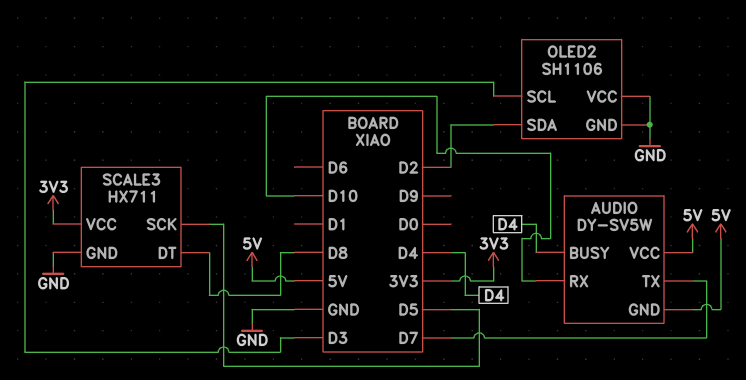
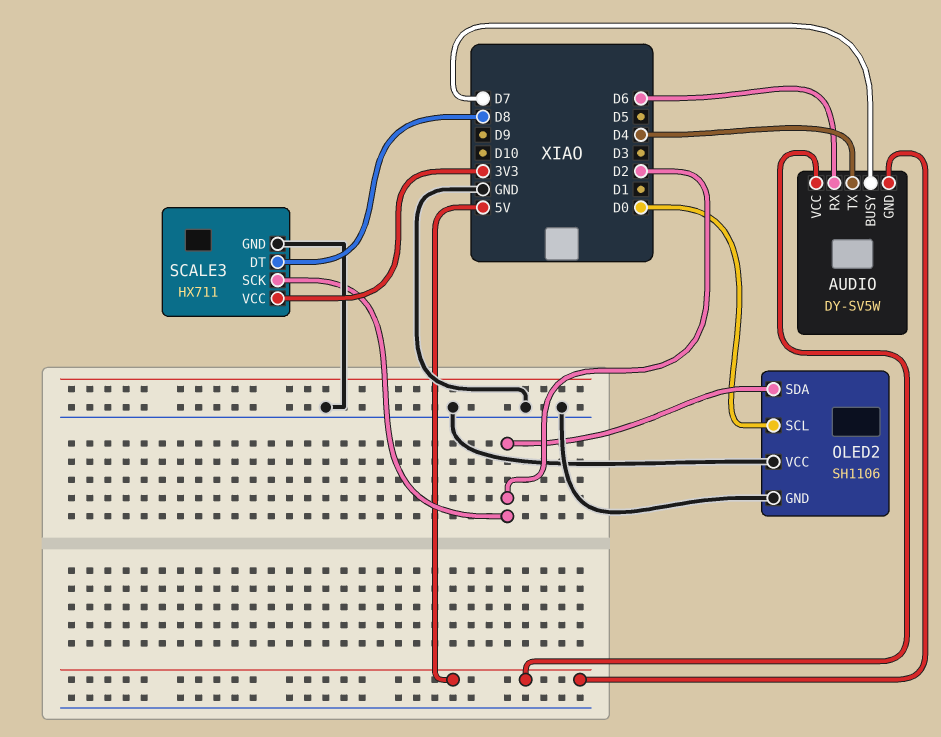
AUDIO pin BUSY: D4 -> D7
AUDIO pin RX: D10 -> D6
AUDIO pin TX: D7 -> D4
OLED2 pin SCL: D3 -> D0
SCALE3 pin SCK: D5 -> D2

